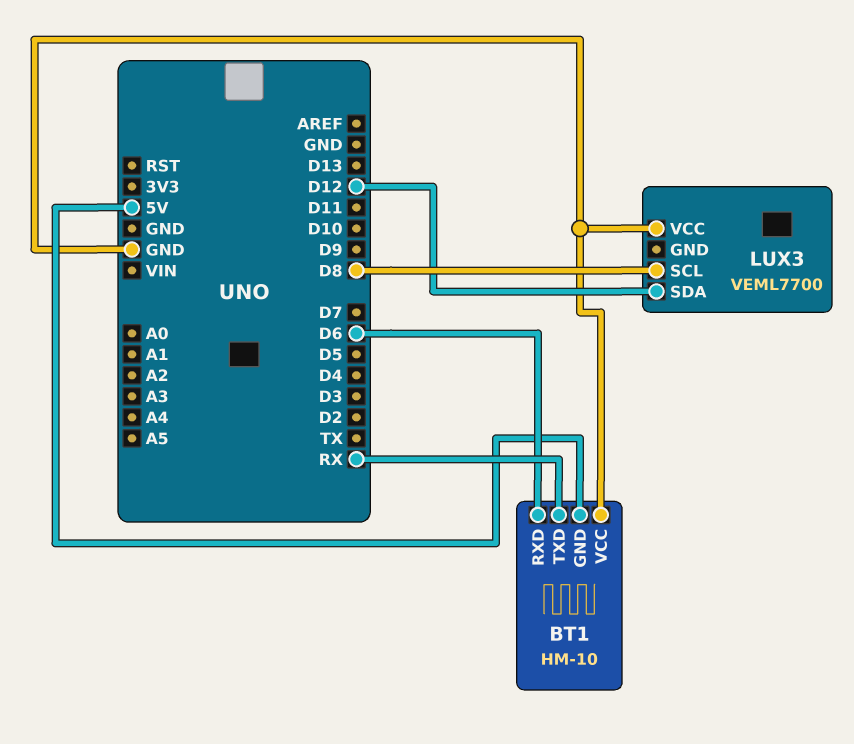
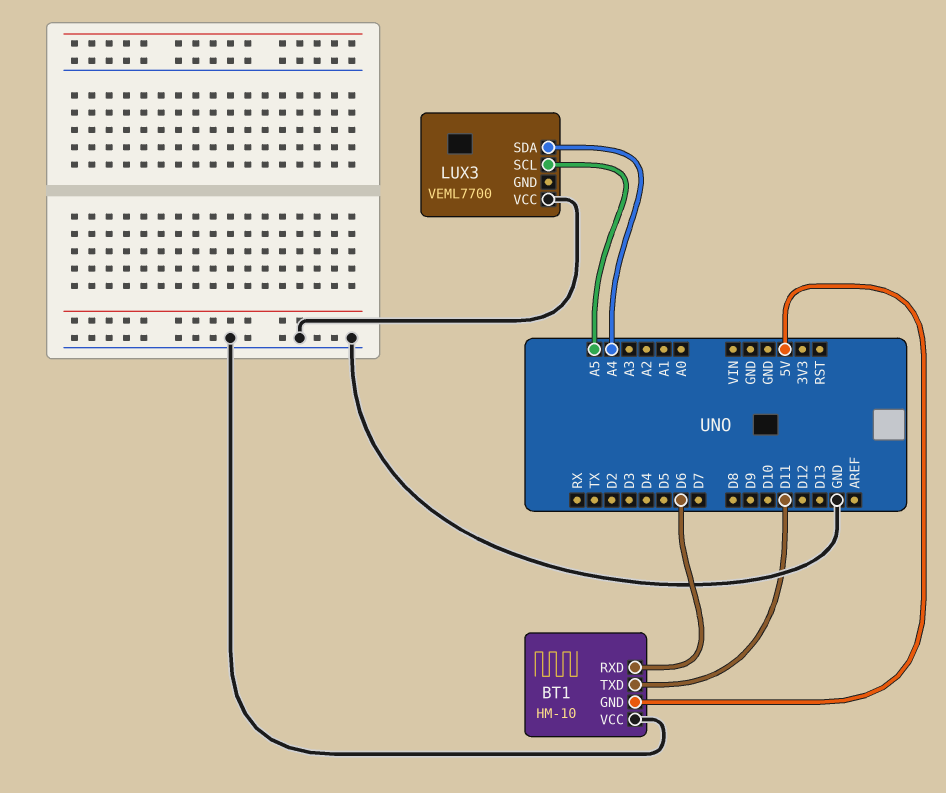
BT1 pin TXD: RX -> D11
LUX3 pin SCL: D8 -> A5
LUX3 pin SDA: D12 -> A4

